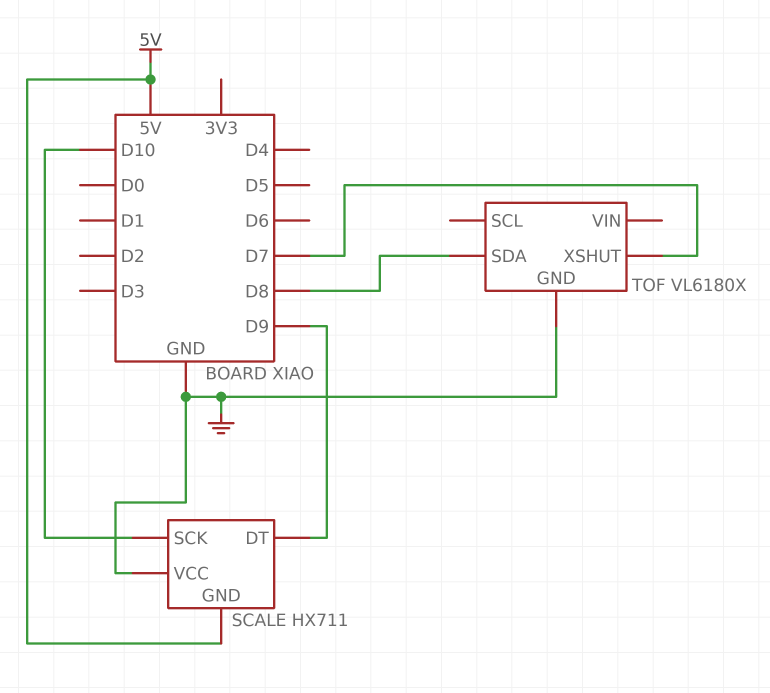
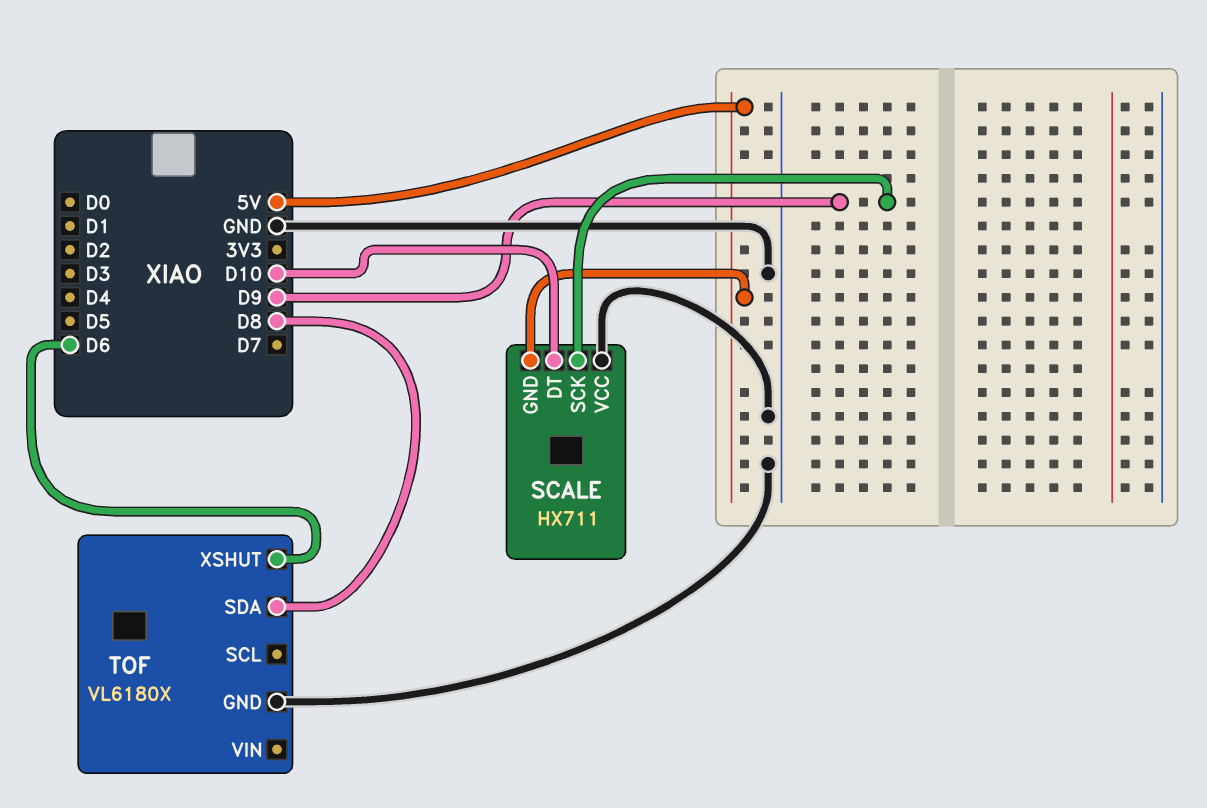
SCALE pin DT: D9 -> D10
SCALE pin SCK: D10 -> D9
TOF pin XSHUT: D7 -> D6

